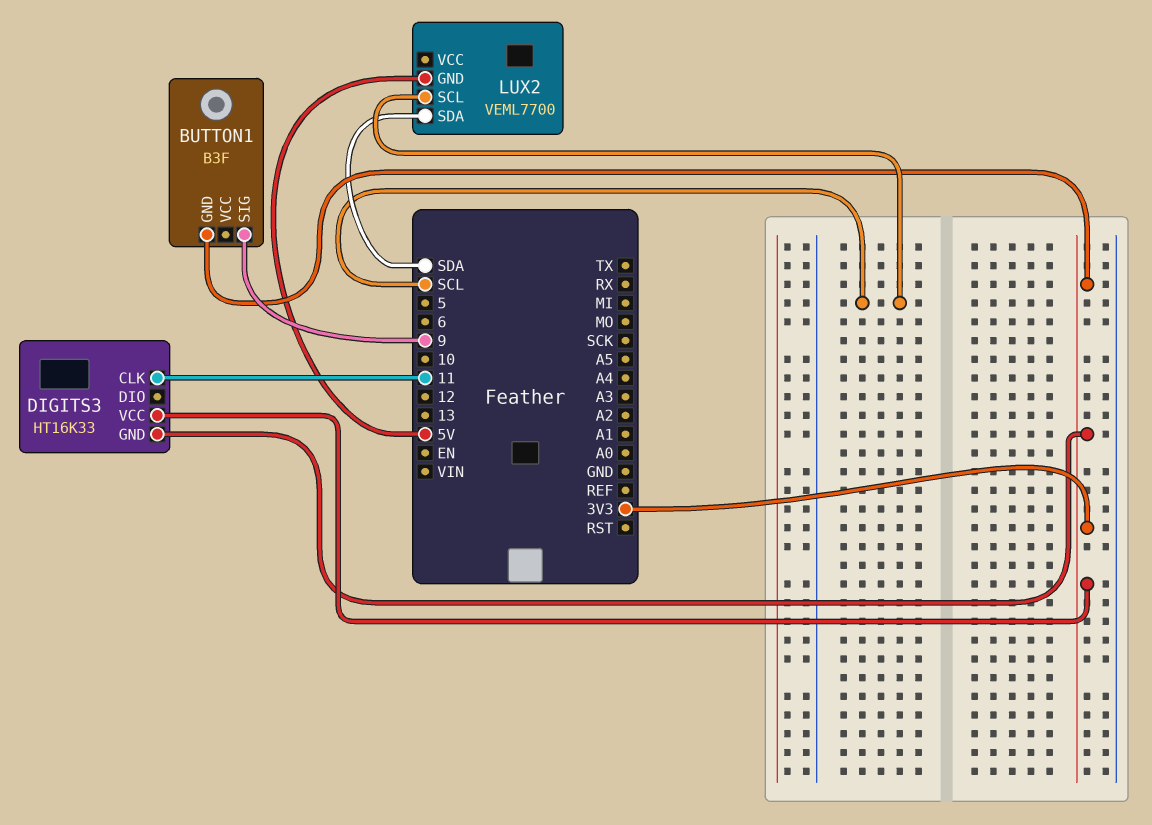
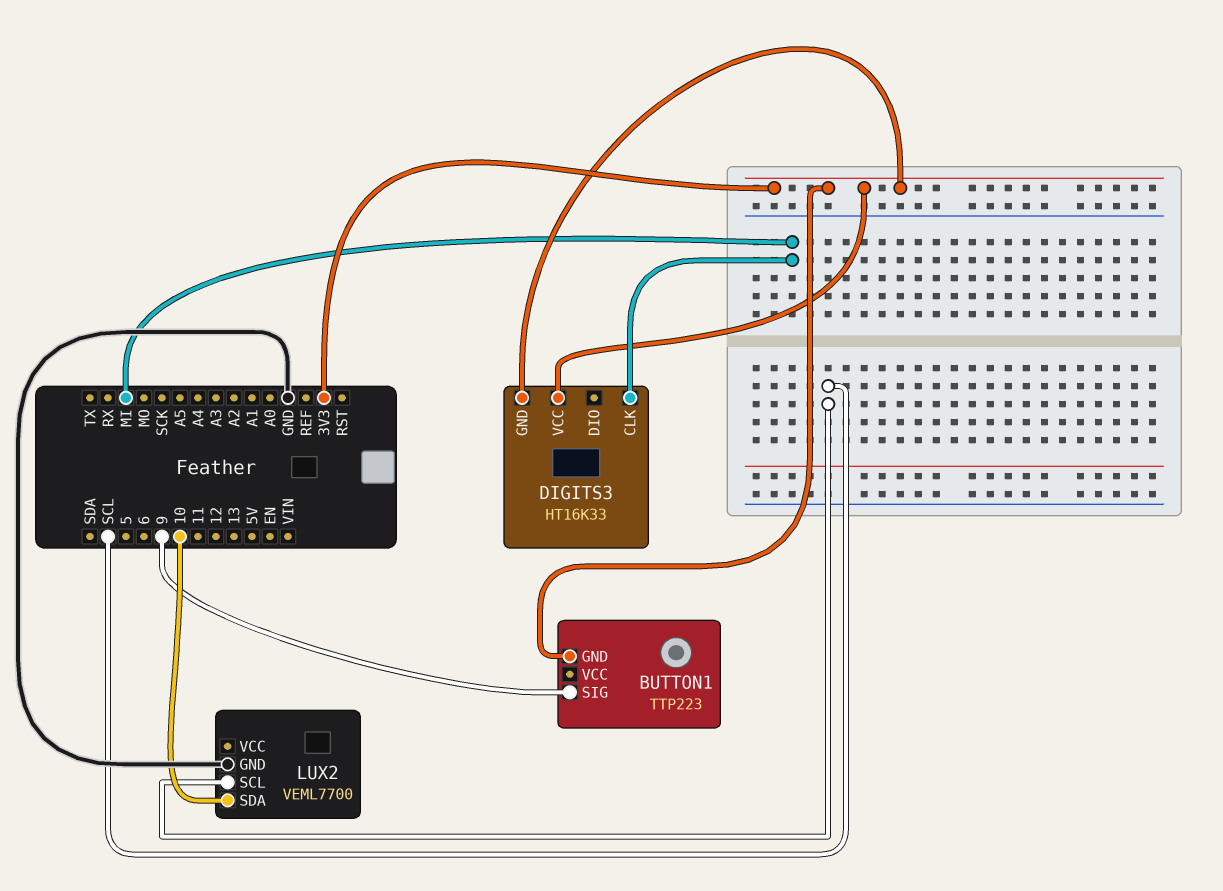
BUTTON1: B3F -> TTP223
DIGITS3 pin CLK: 11 -> MI
LUX2 pin GND: 5V -> GND
LUX2 pin SDA: SDA -> 10

